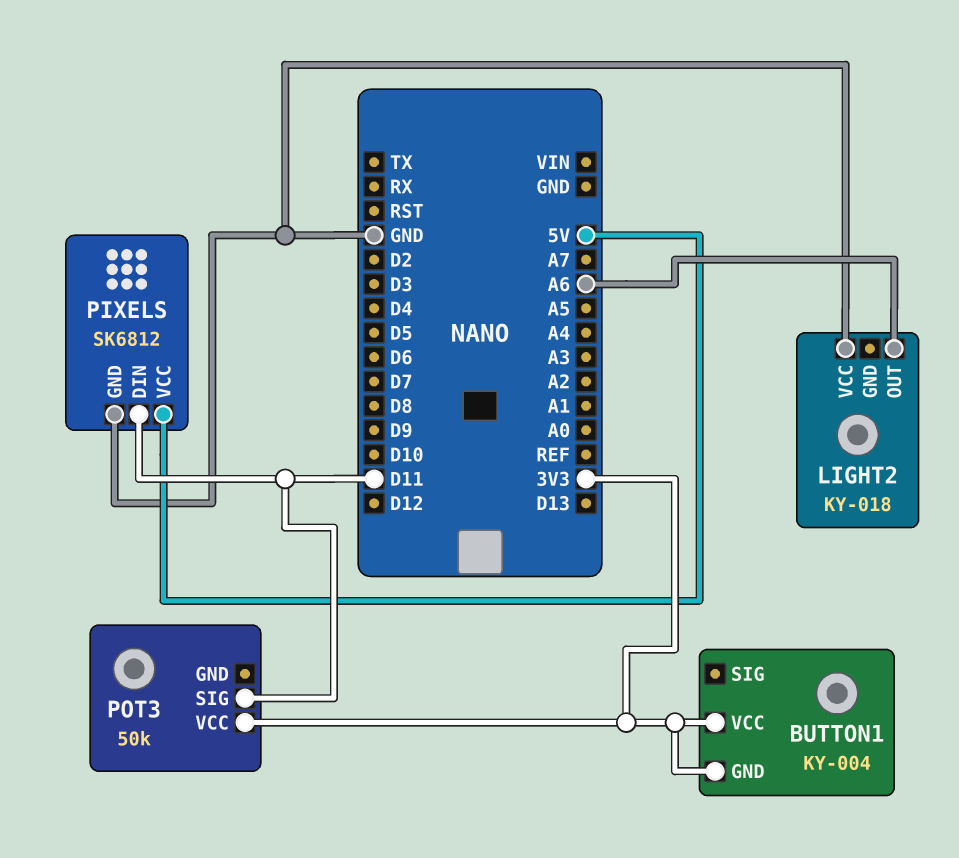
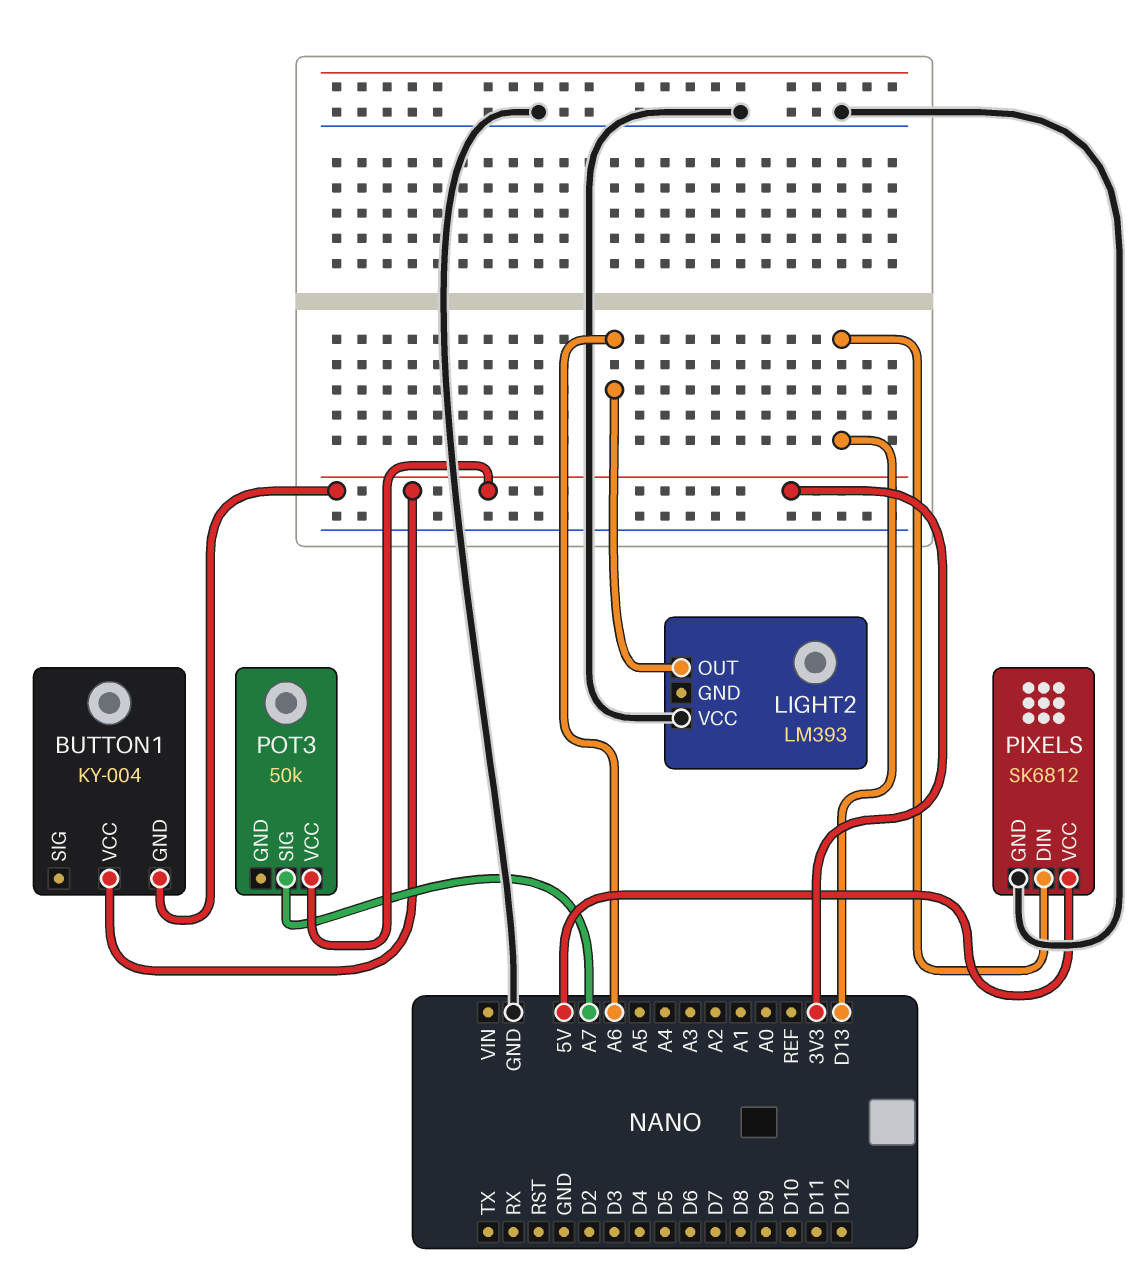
LIGHT2: KY-018 -> LM393
PIXELS pin DIN: D11 -> D13
POT3 pin SIG: D11 -> A7

